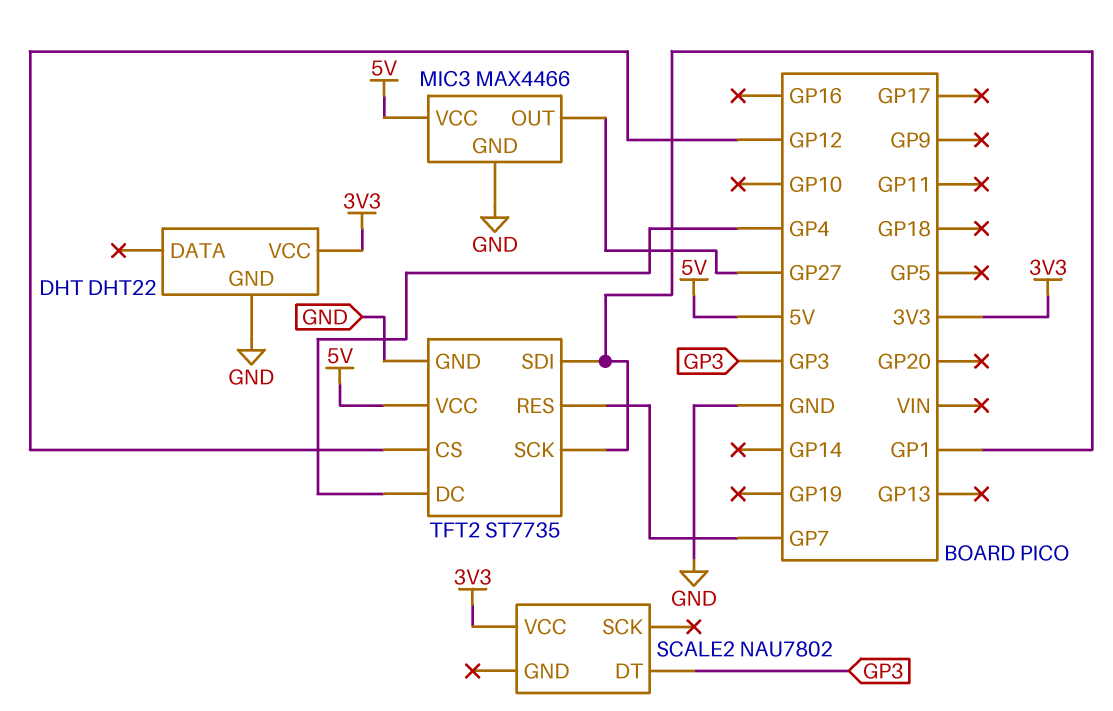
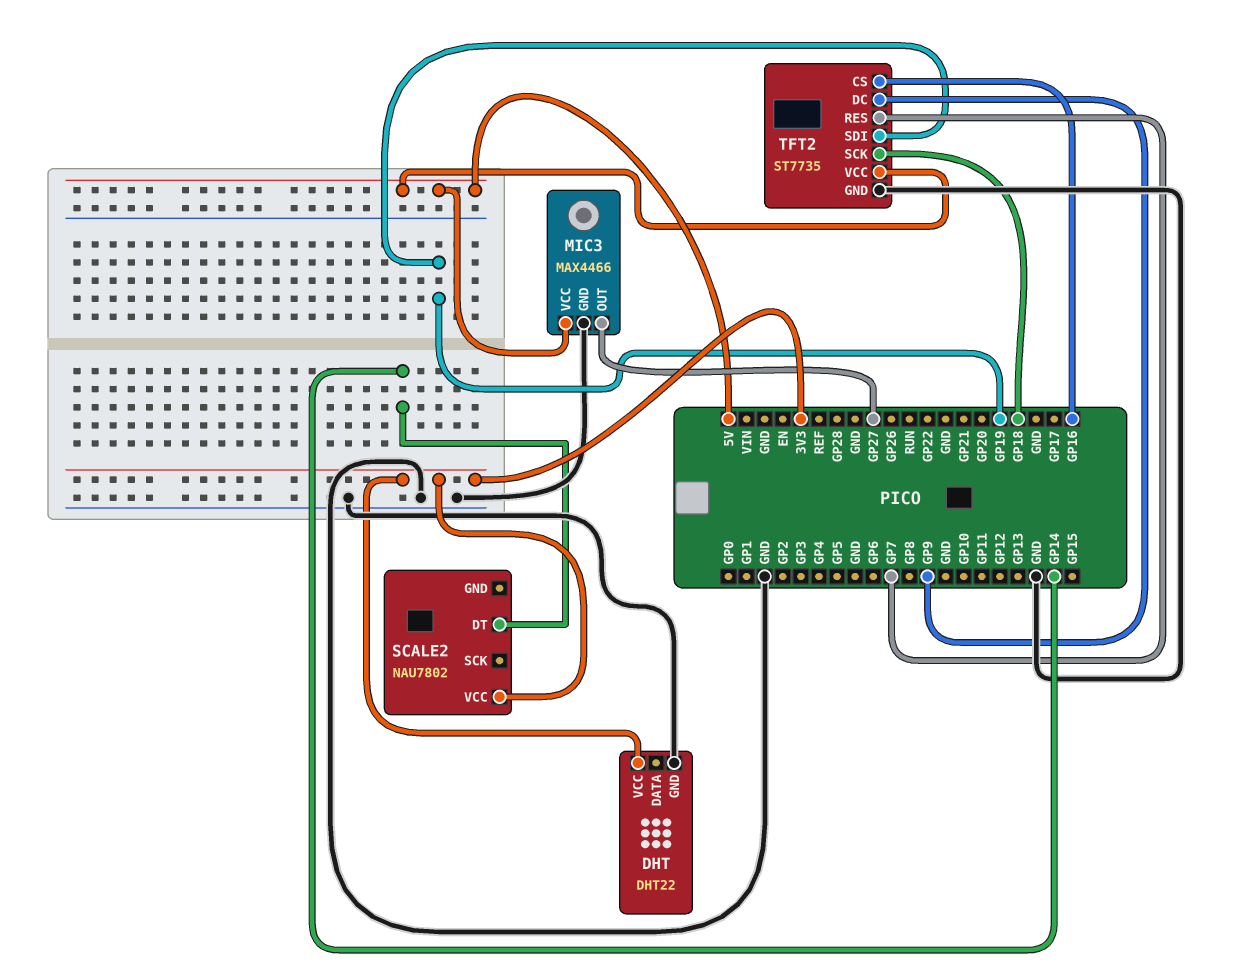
SCALE2 pin DT: GP3 -> GP14
TFT2 pin CS: GP12 -> GP16
TFT2 pin DC: GP4 -> GP9
TFT2 pin SCK: GP1 -> GP18
TFT2 pin SDI: GP1 -> GP19

